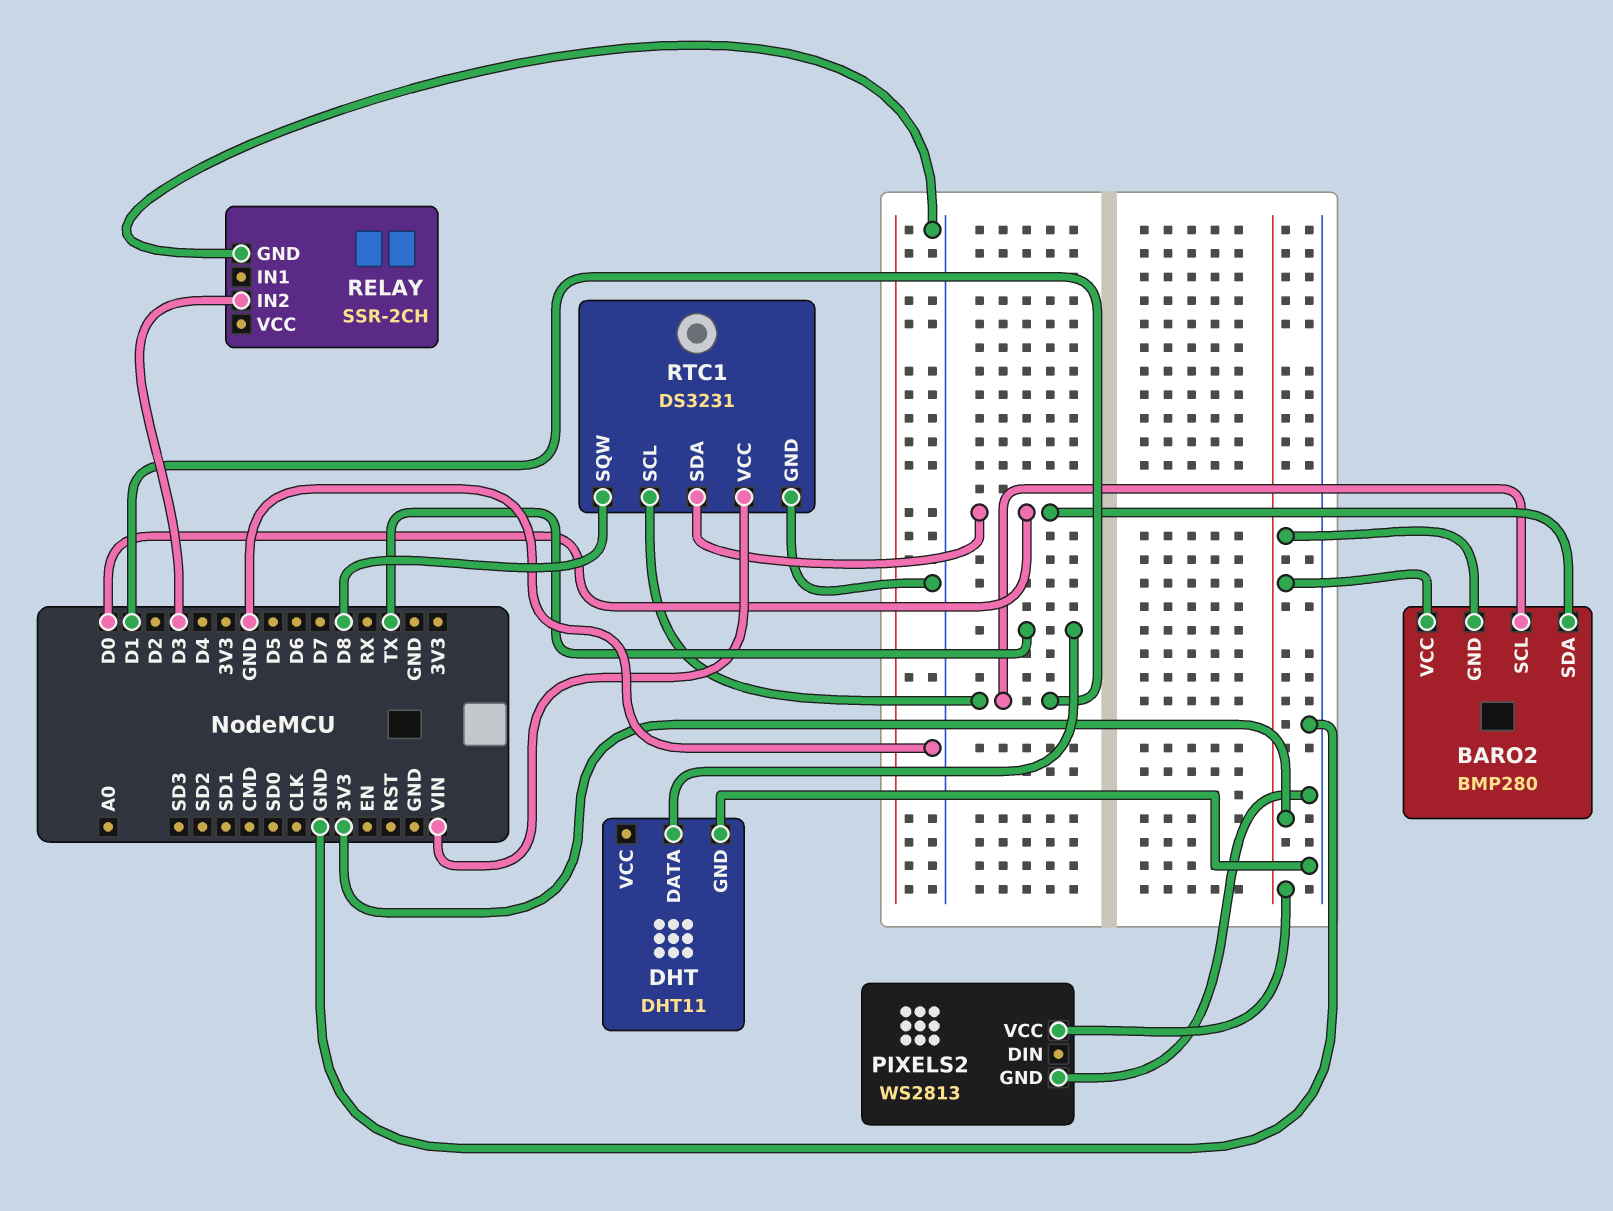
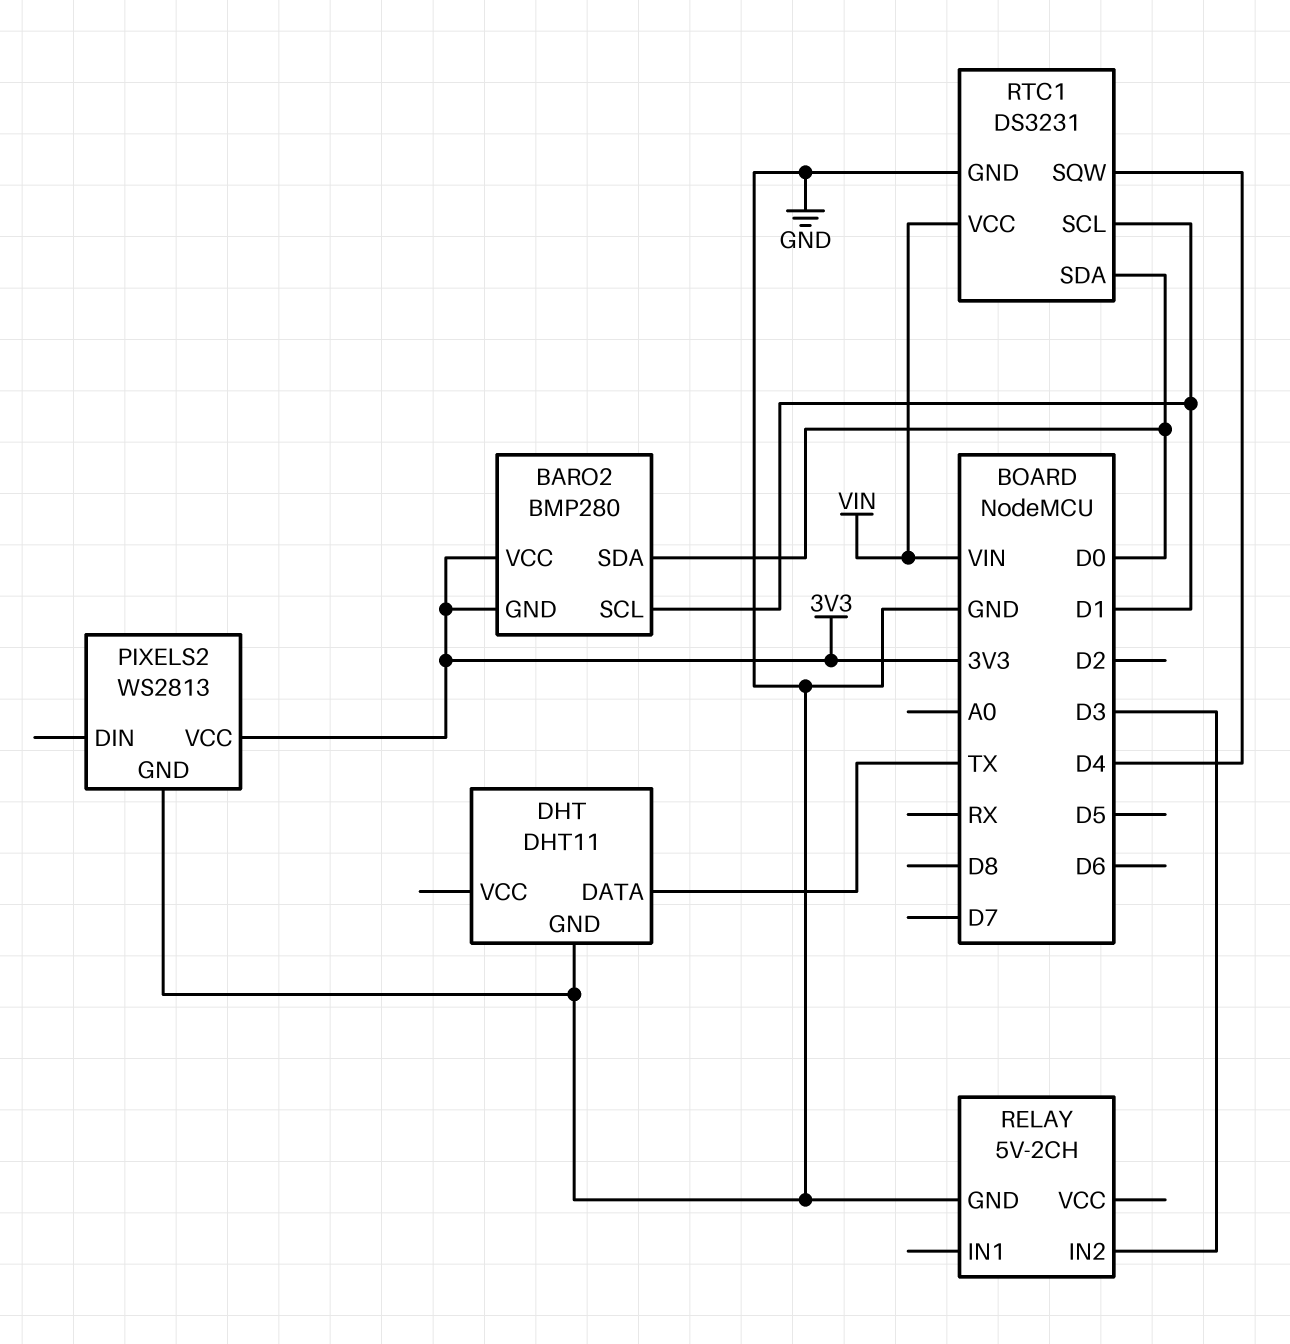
RELAY: SSR-2CH -> 5V-2CH
RTC1 pin SQW: D8 -> D4

